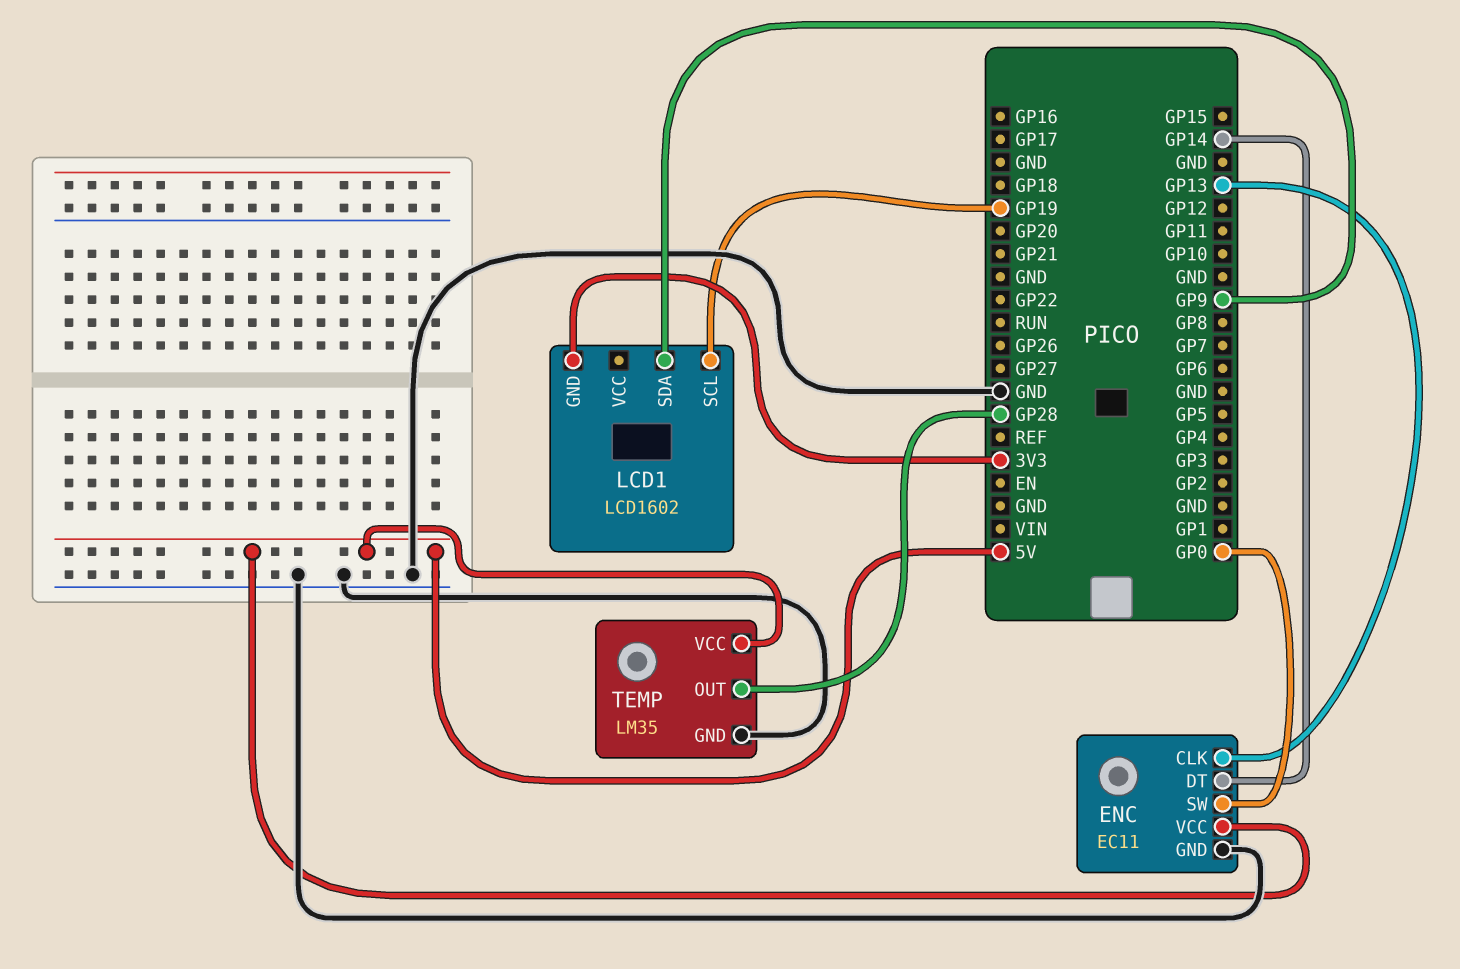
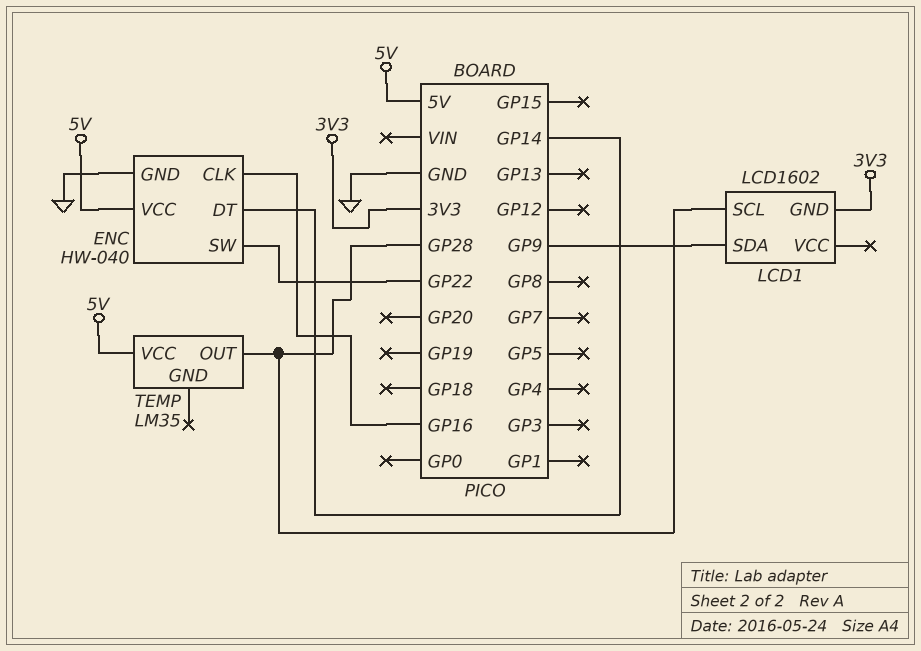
ENC: EC11 -> HW-040
ENC pin CLK: GP13 -> GP16
ENC pin SW: GP0 -> GP22
LCD1 pin SCL: GP19 -> GP28
TEMP pin GND: GND -> none

